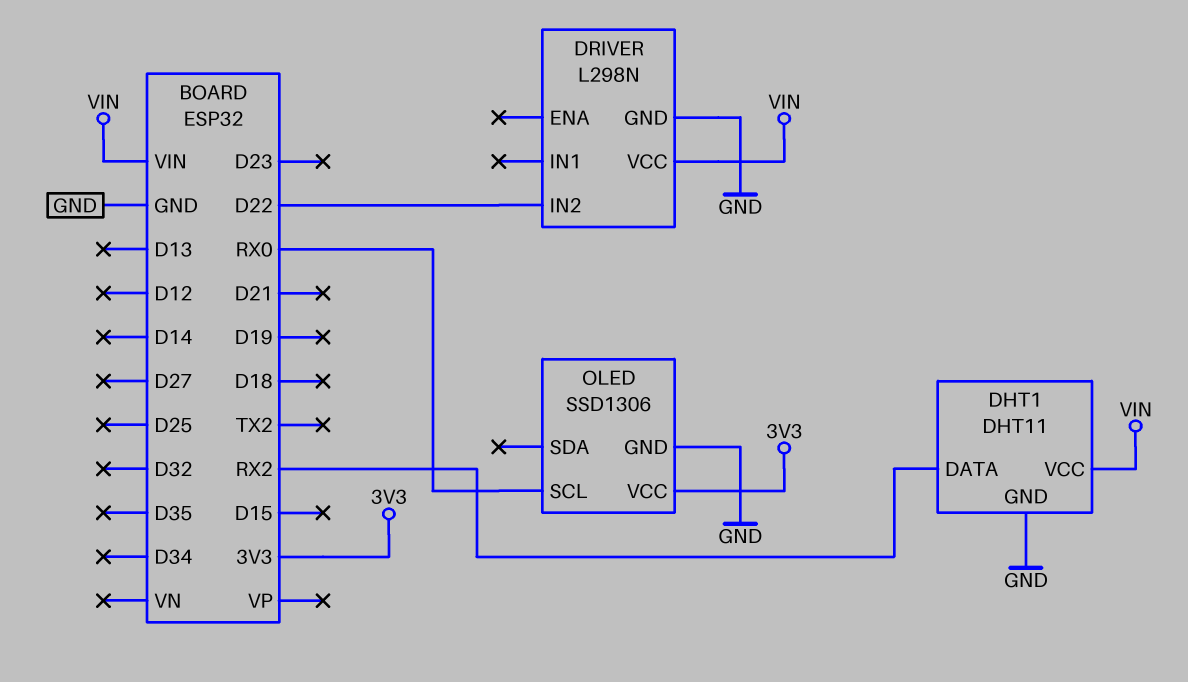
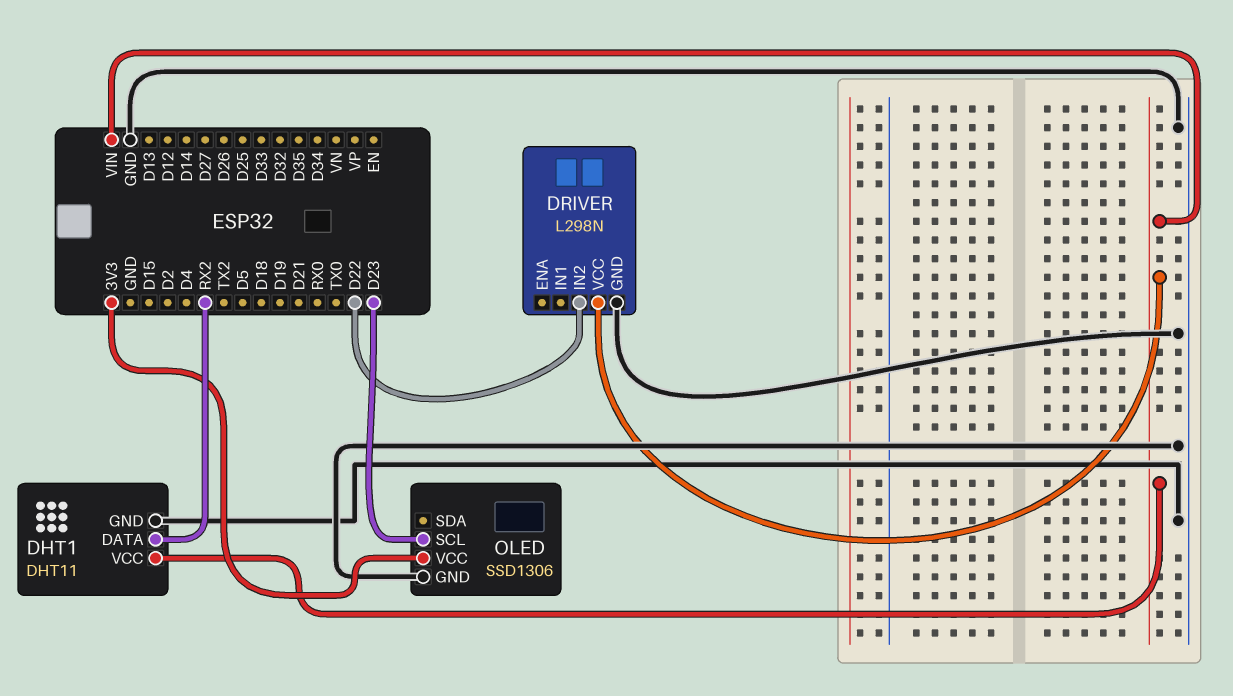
OLED pin SCL: RX0 -> D23

